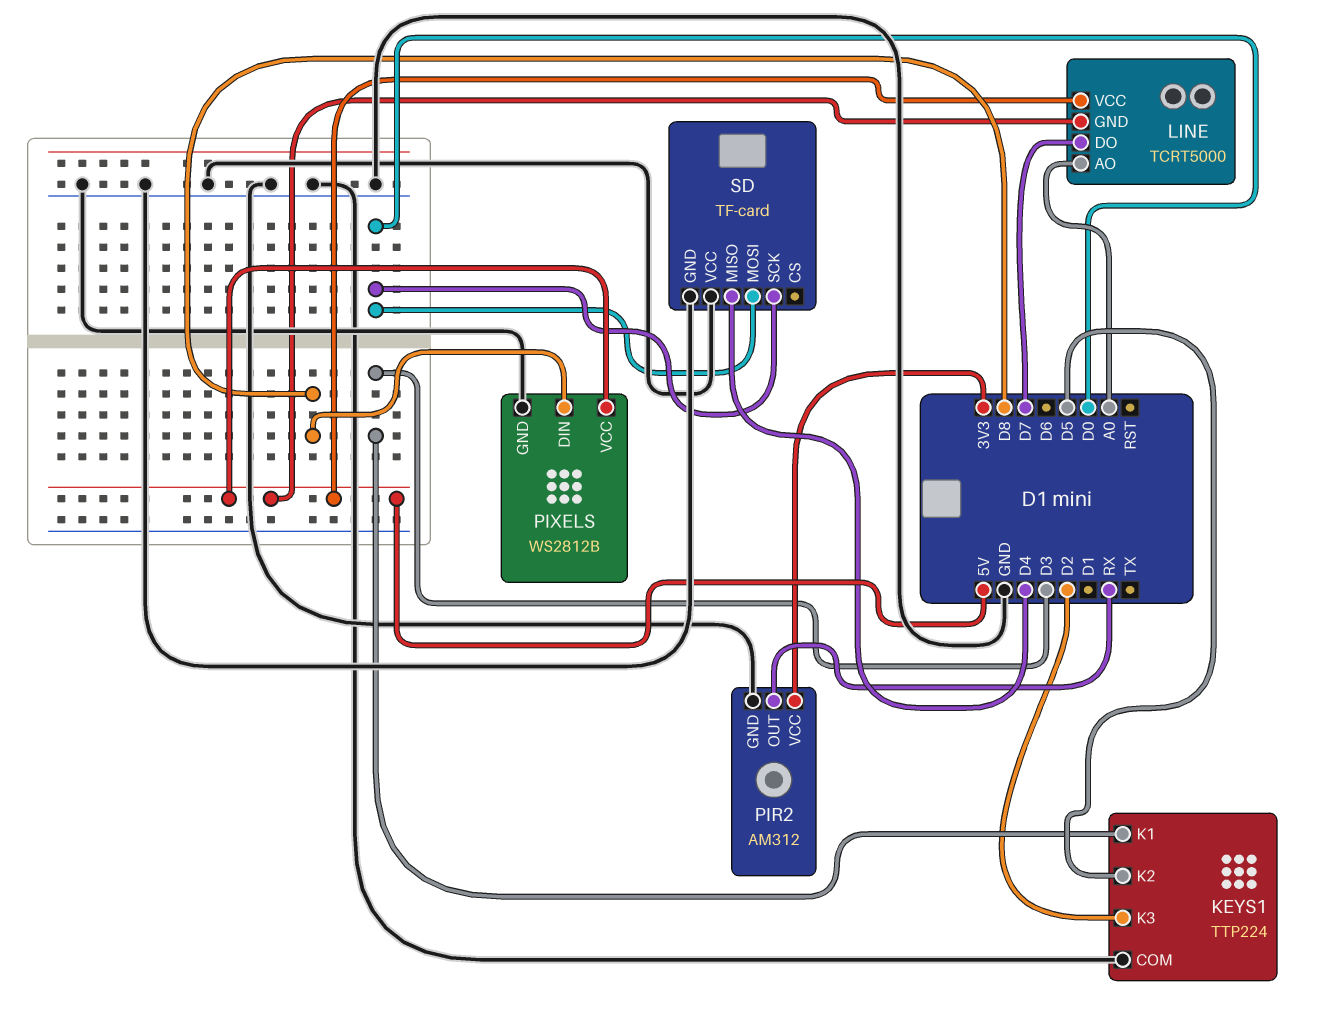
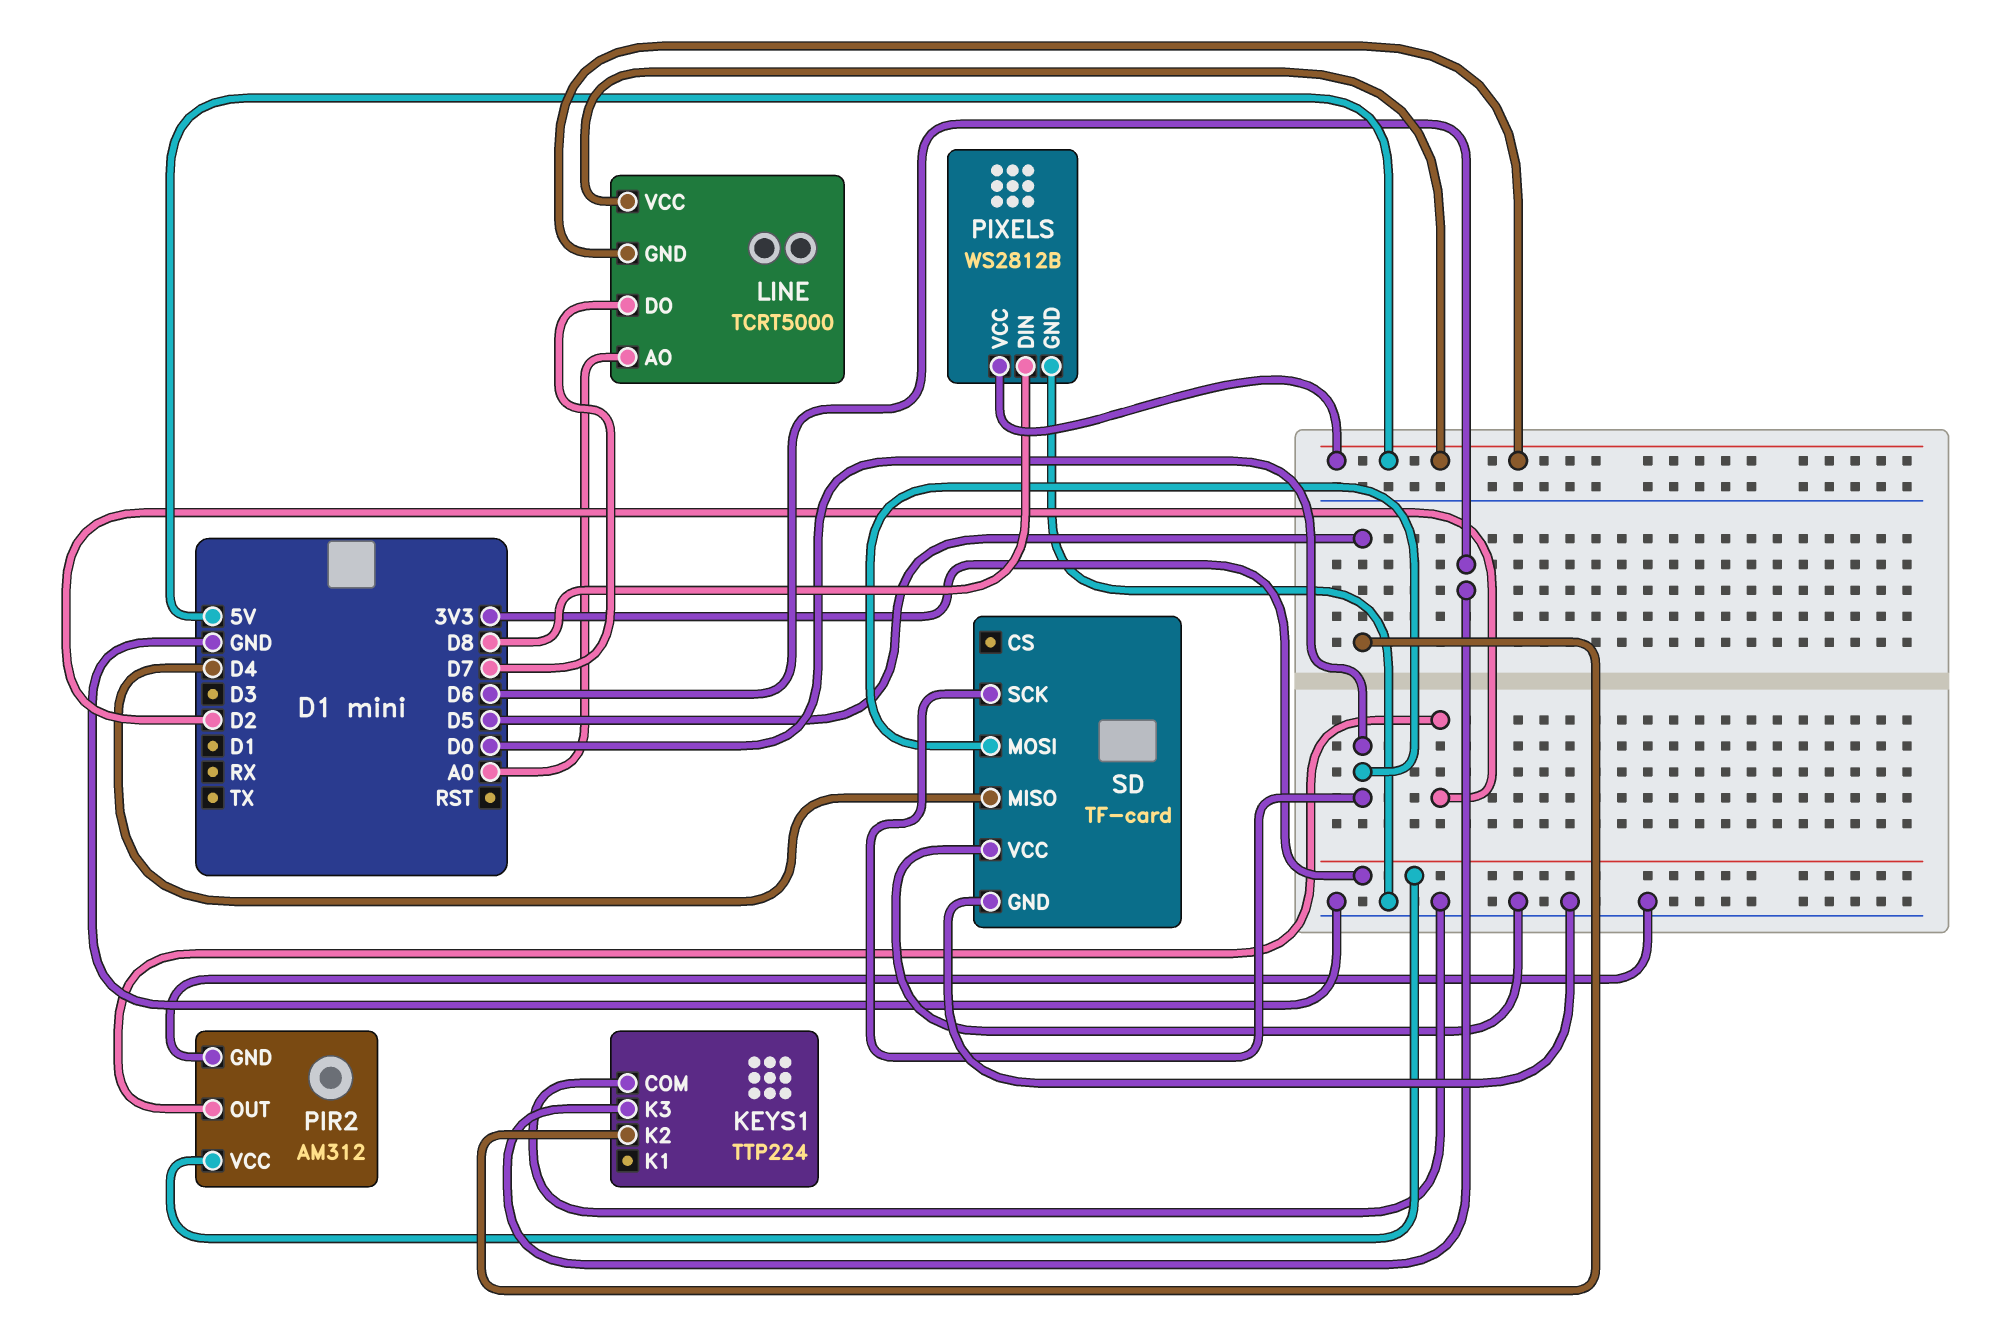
KEYS1 pin K1: D3 -> none
KEYS1 pin K3: D2 -> D6
PIR2 pin OUT: RX -> D2

